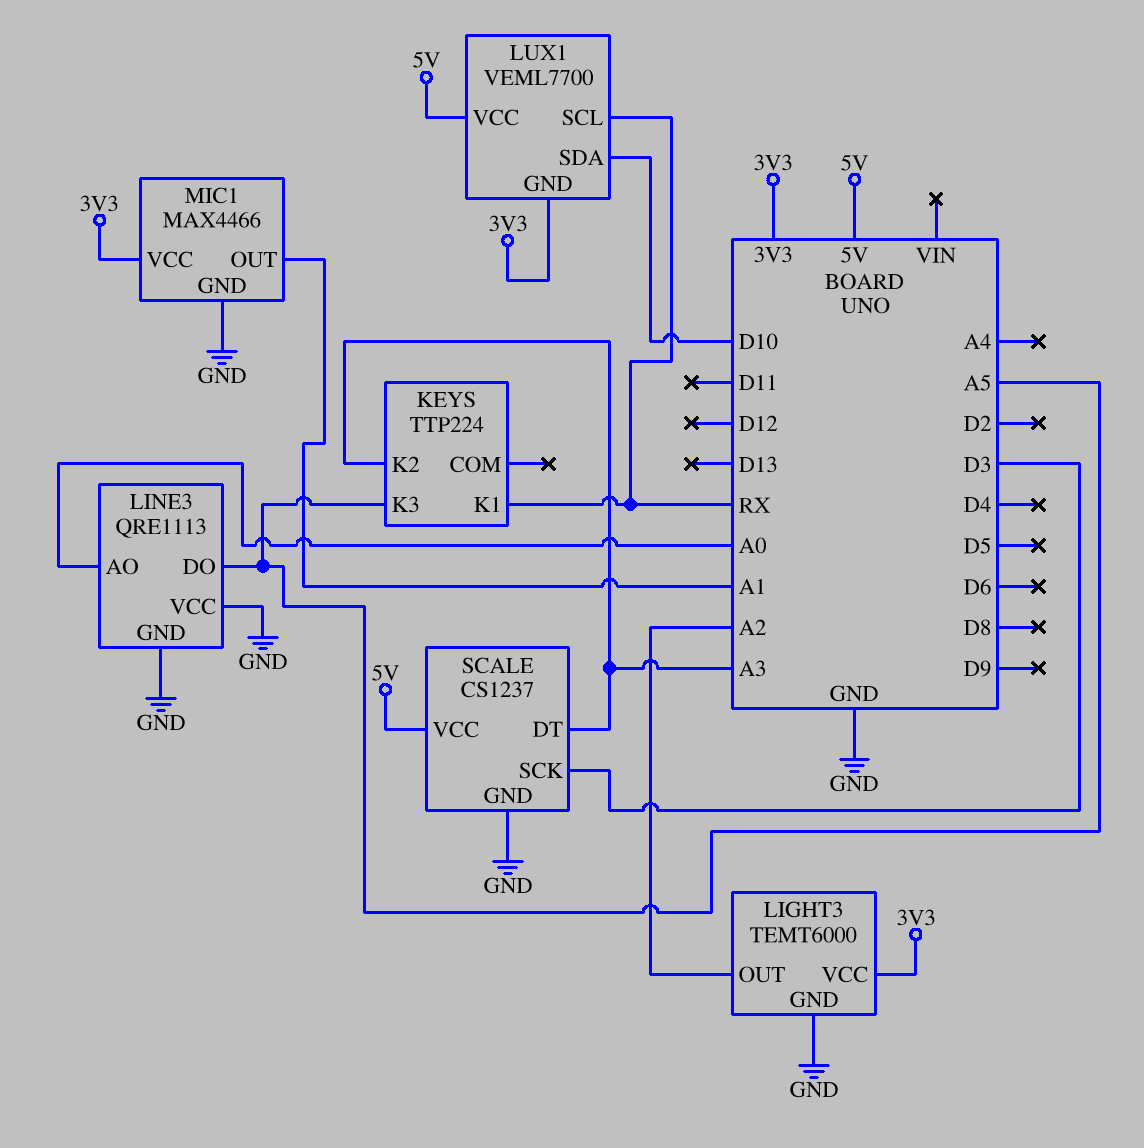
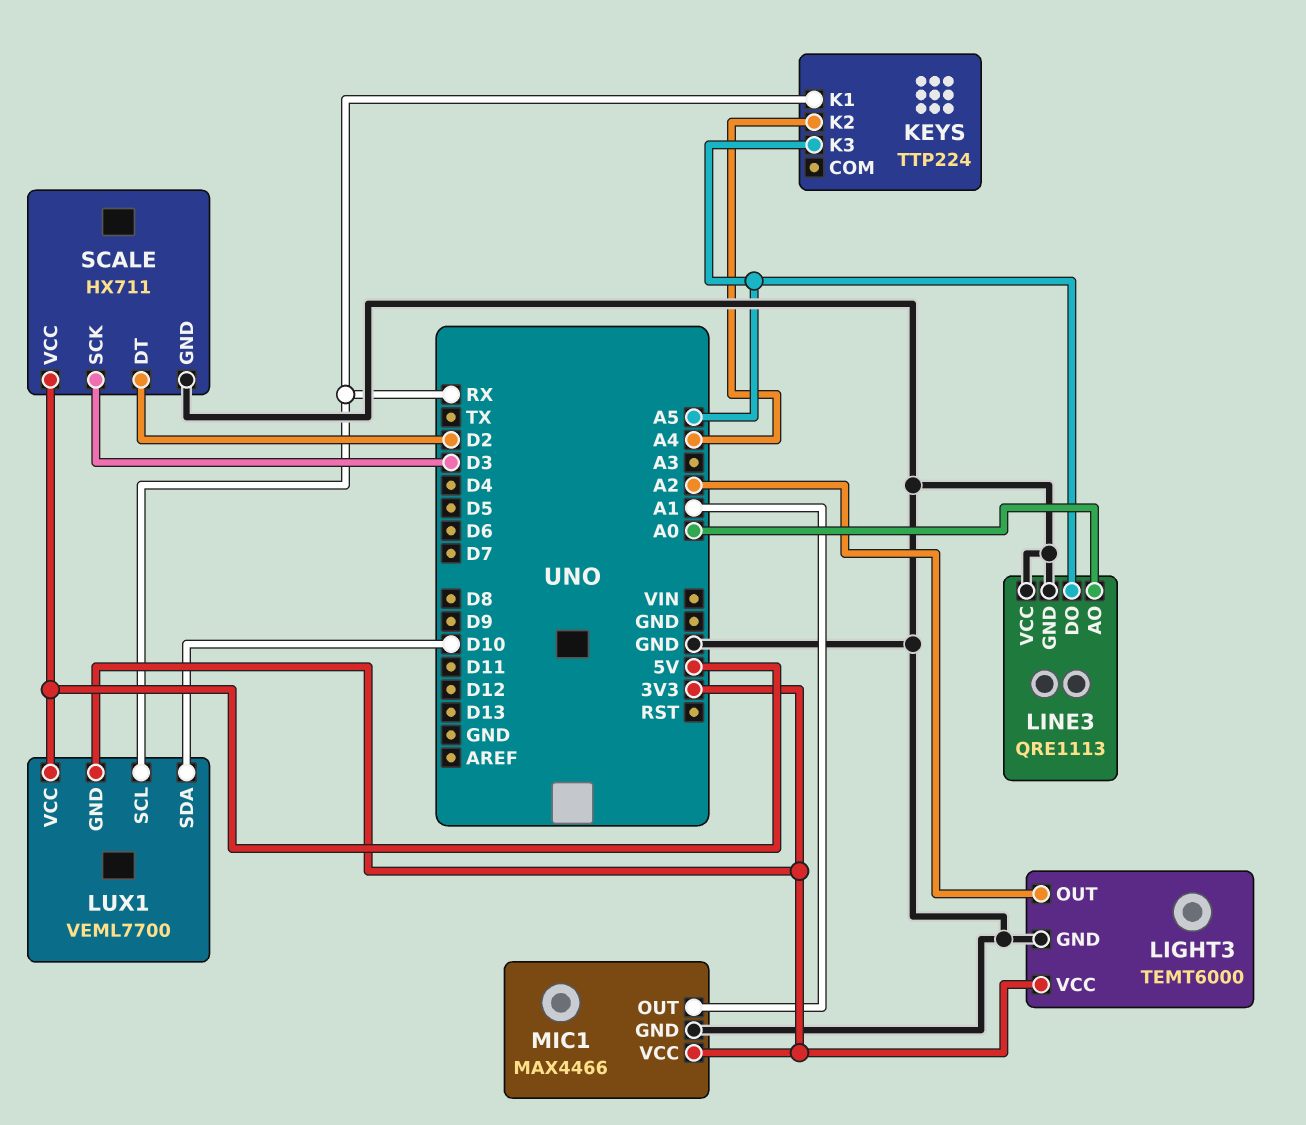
KEYS pin K2: A3 -> A4
SCALE: CS1237 -> HX711
SCALE pin DT: A3 -> D2

